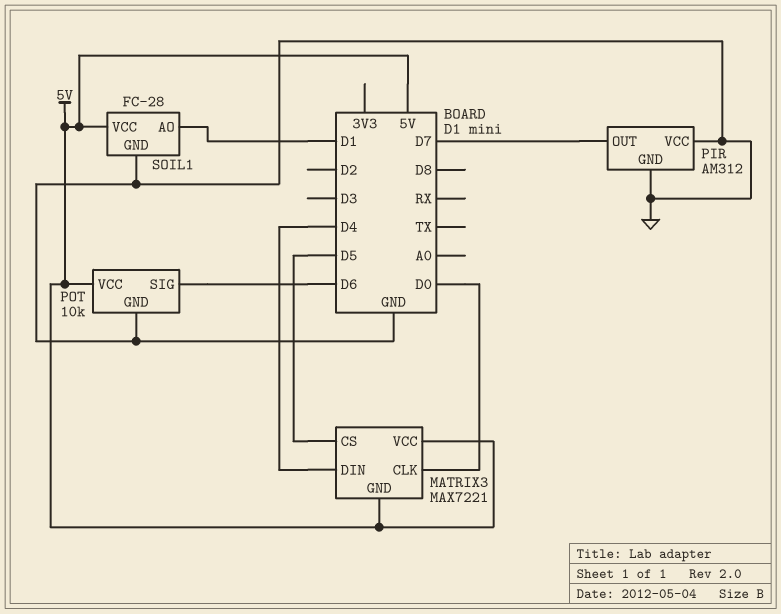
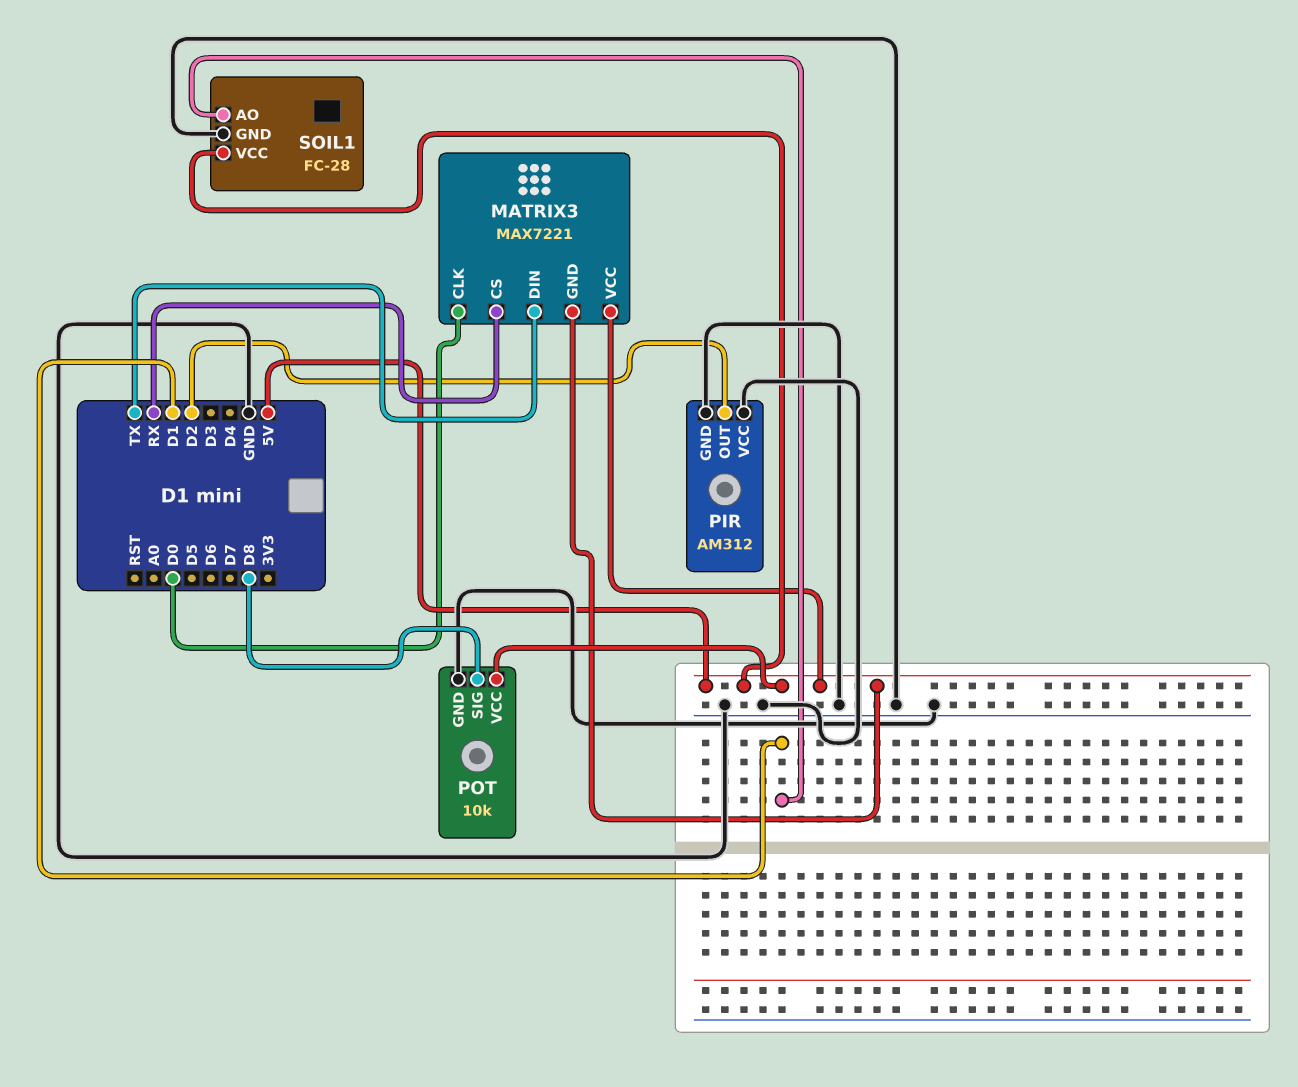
MATRIX3 pin CS: D5 -> RX
MATRIX3 pin DIN: D4 -> TX
PIR pin OUT: D7 -> D2
POT pin SIG: D6 -> D8

